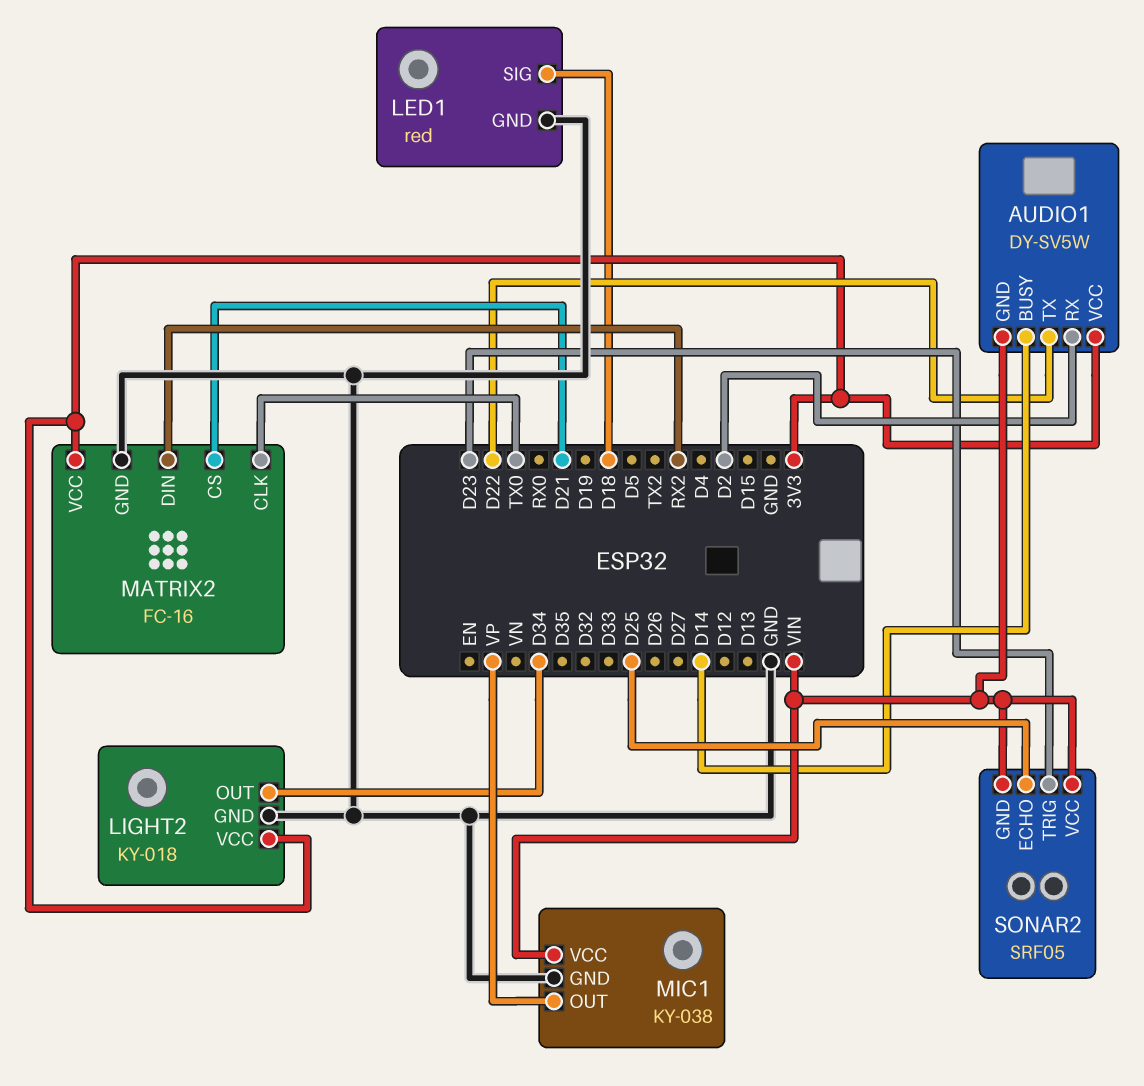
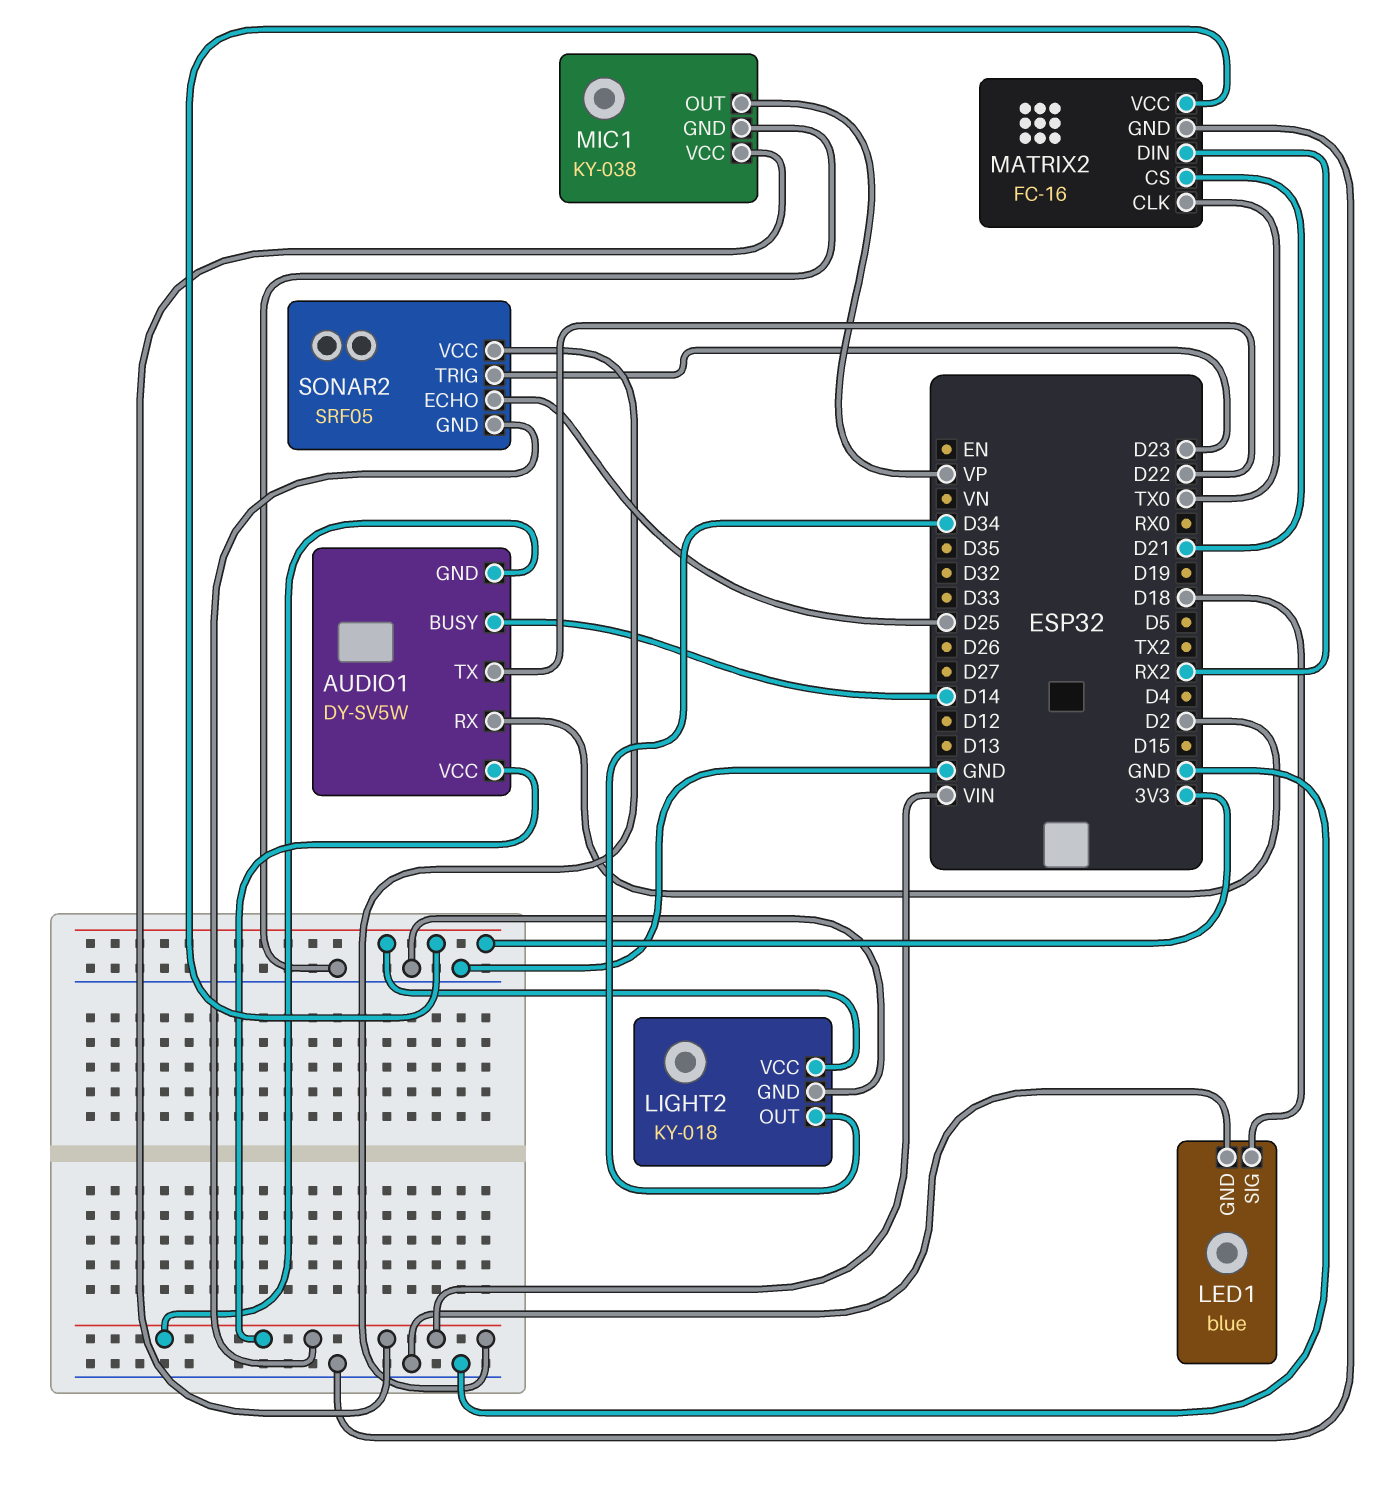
AUDIO1 pin VCC: 3V3 -> VIN
LED1: red -> blue

